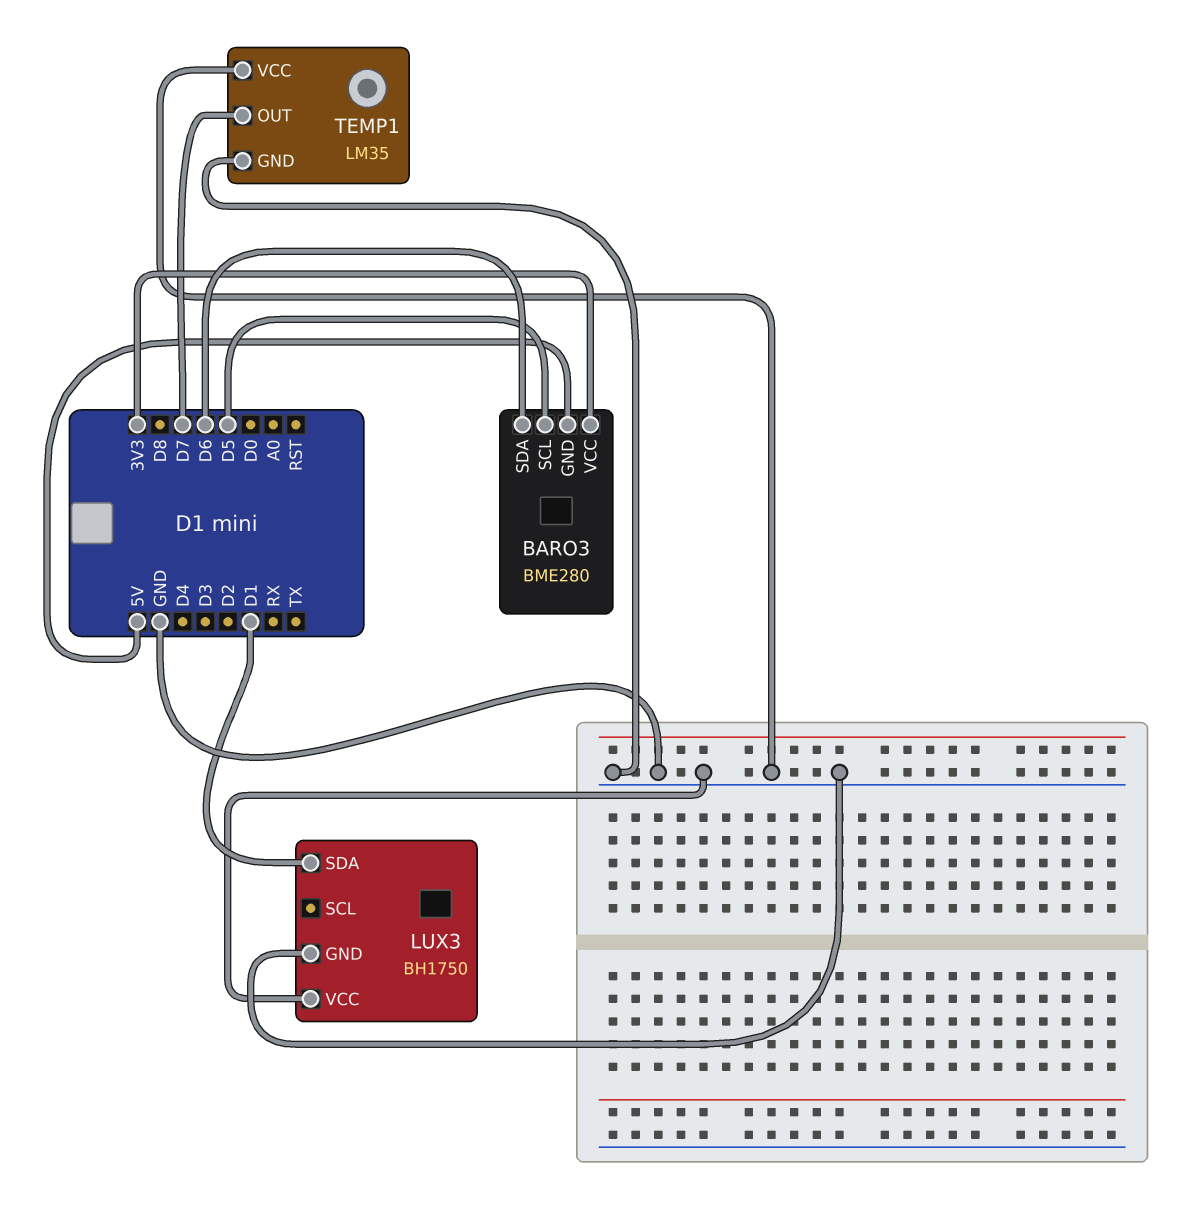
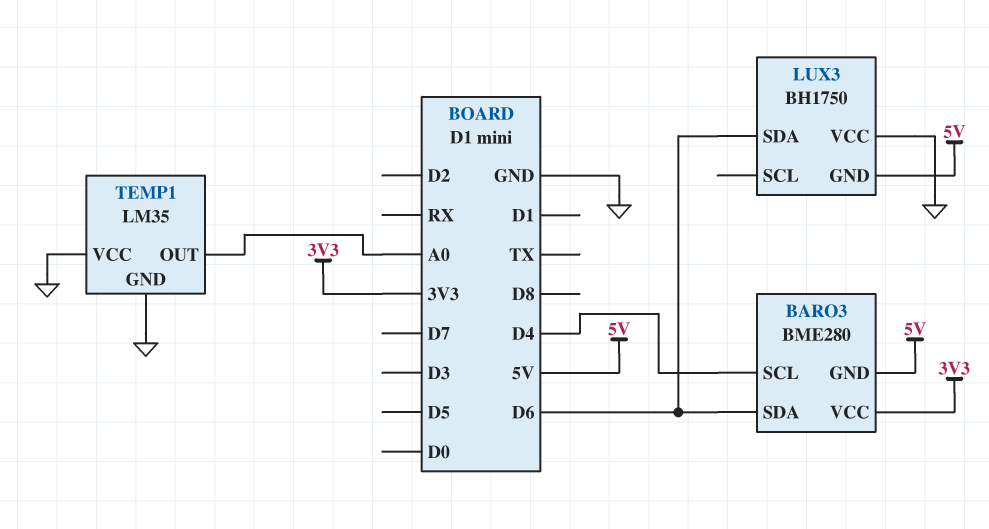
BARO3 pin SCL: D5 -> D4
LUX3 pin GND: GND -> 5V
LUX3 pin SDA: D1 -> D6
TEMP1 pin OUT: D7 -> A0

